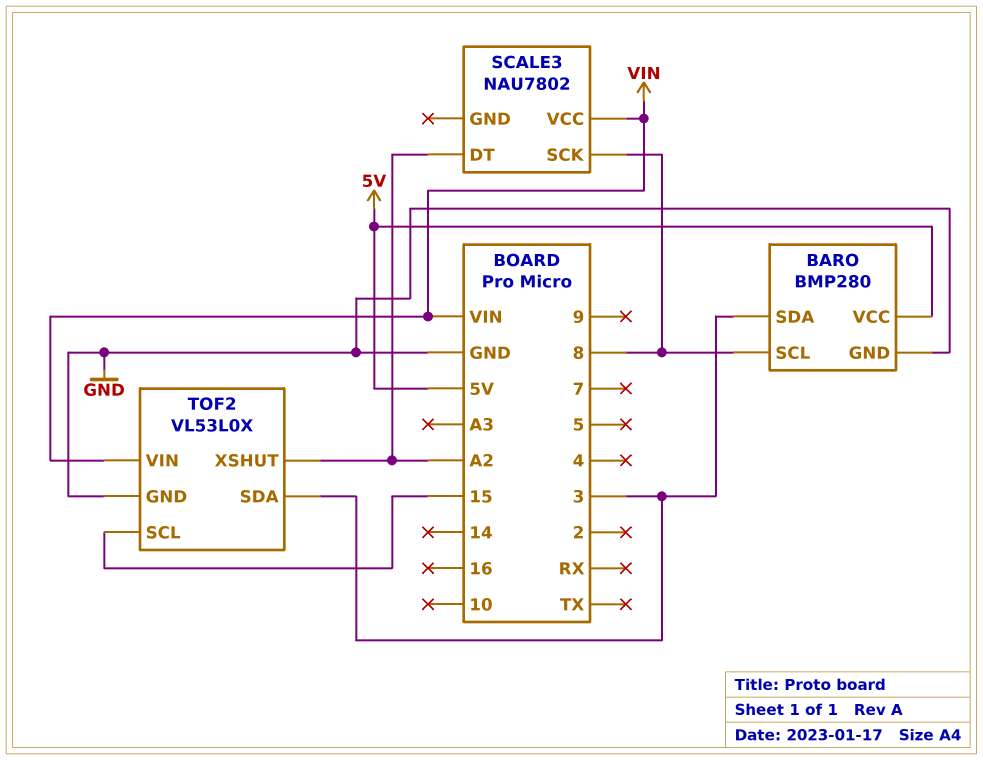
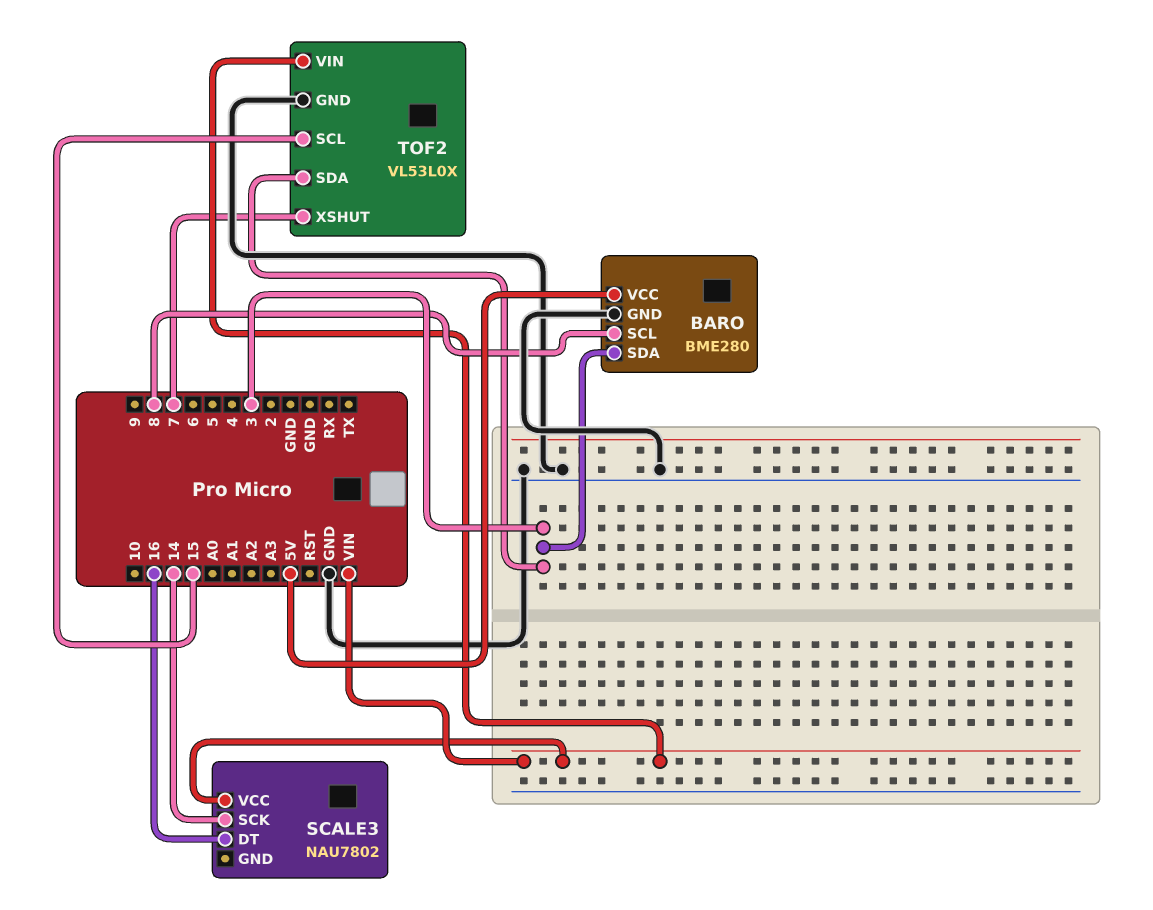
BARO: BMP280 -> BME280
SCALE3 pin DT: A2 -> 16
SCALE3 pin SCK: 8 -> 14
TOF2 pin XSHUT: A2 -> 7

